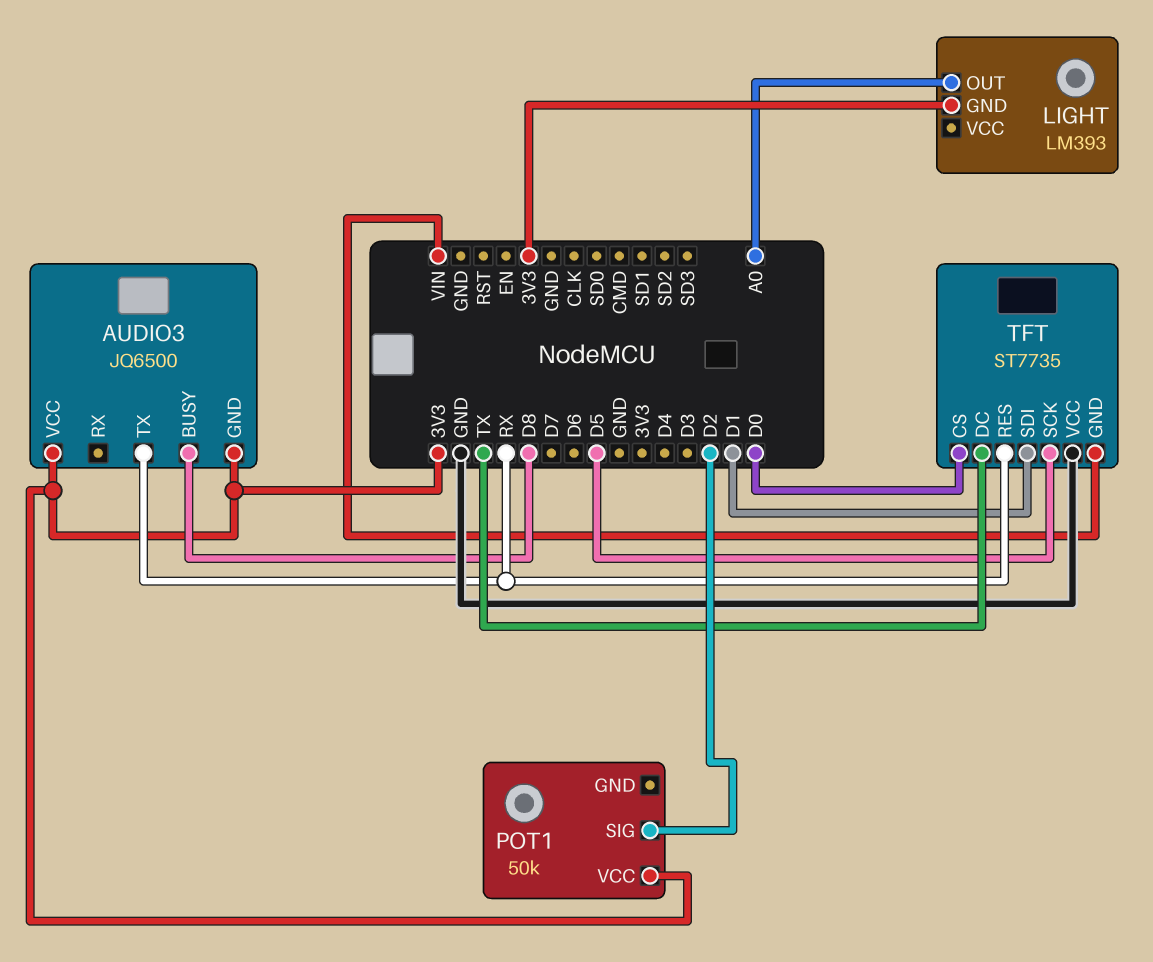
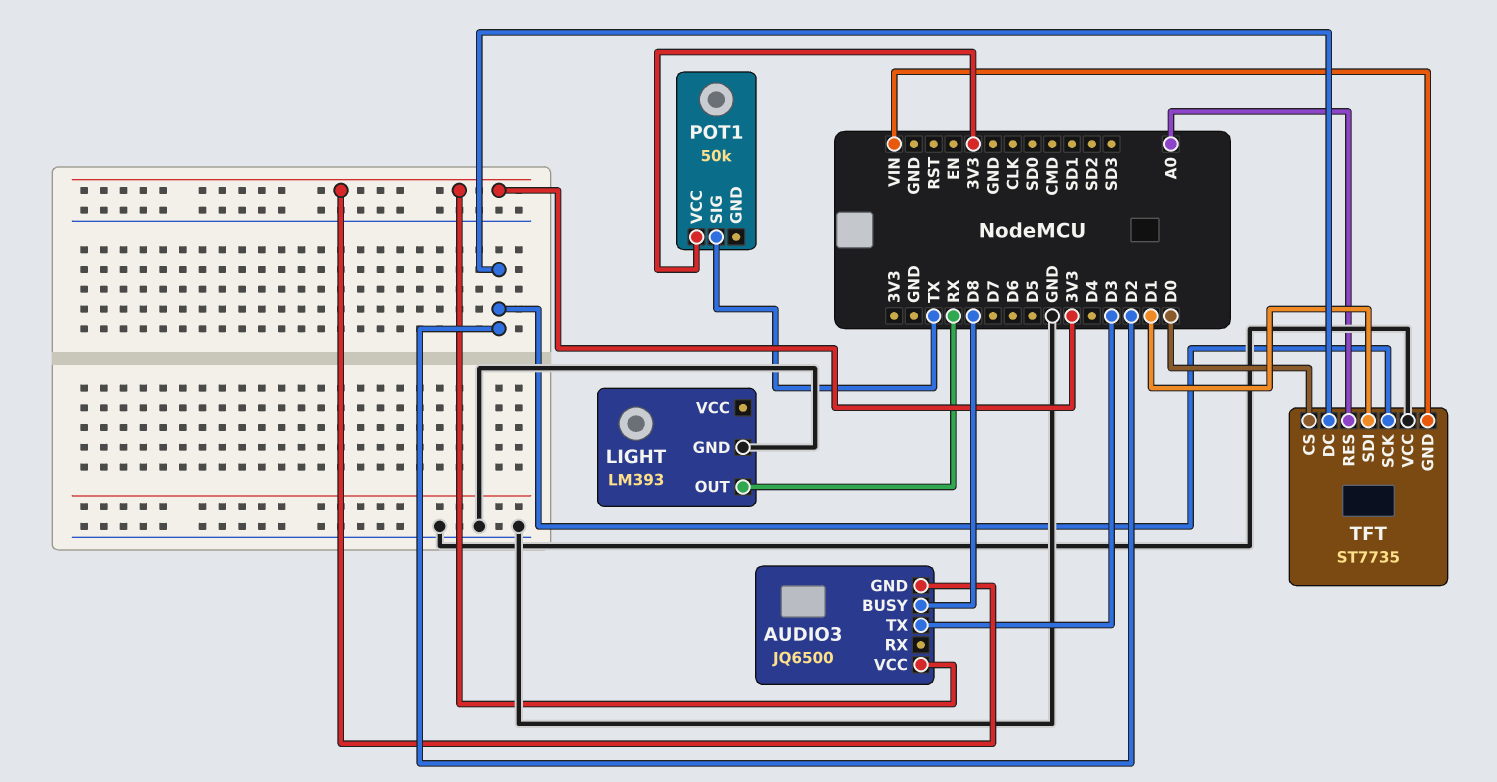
AUDIO3 pin TX: RX -> D3
LIGHT pin GND: 3V3 -> GND
LIGHT pin OUT: A0 -> RX
POT1 pin SIG: D2 -> TX
TFT pin DC: TX -> D2
TFT pin RES: RX -> A0
TFT pin SCK: D5 -> D2

